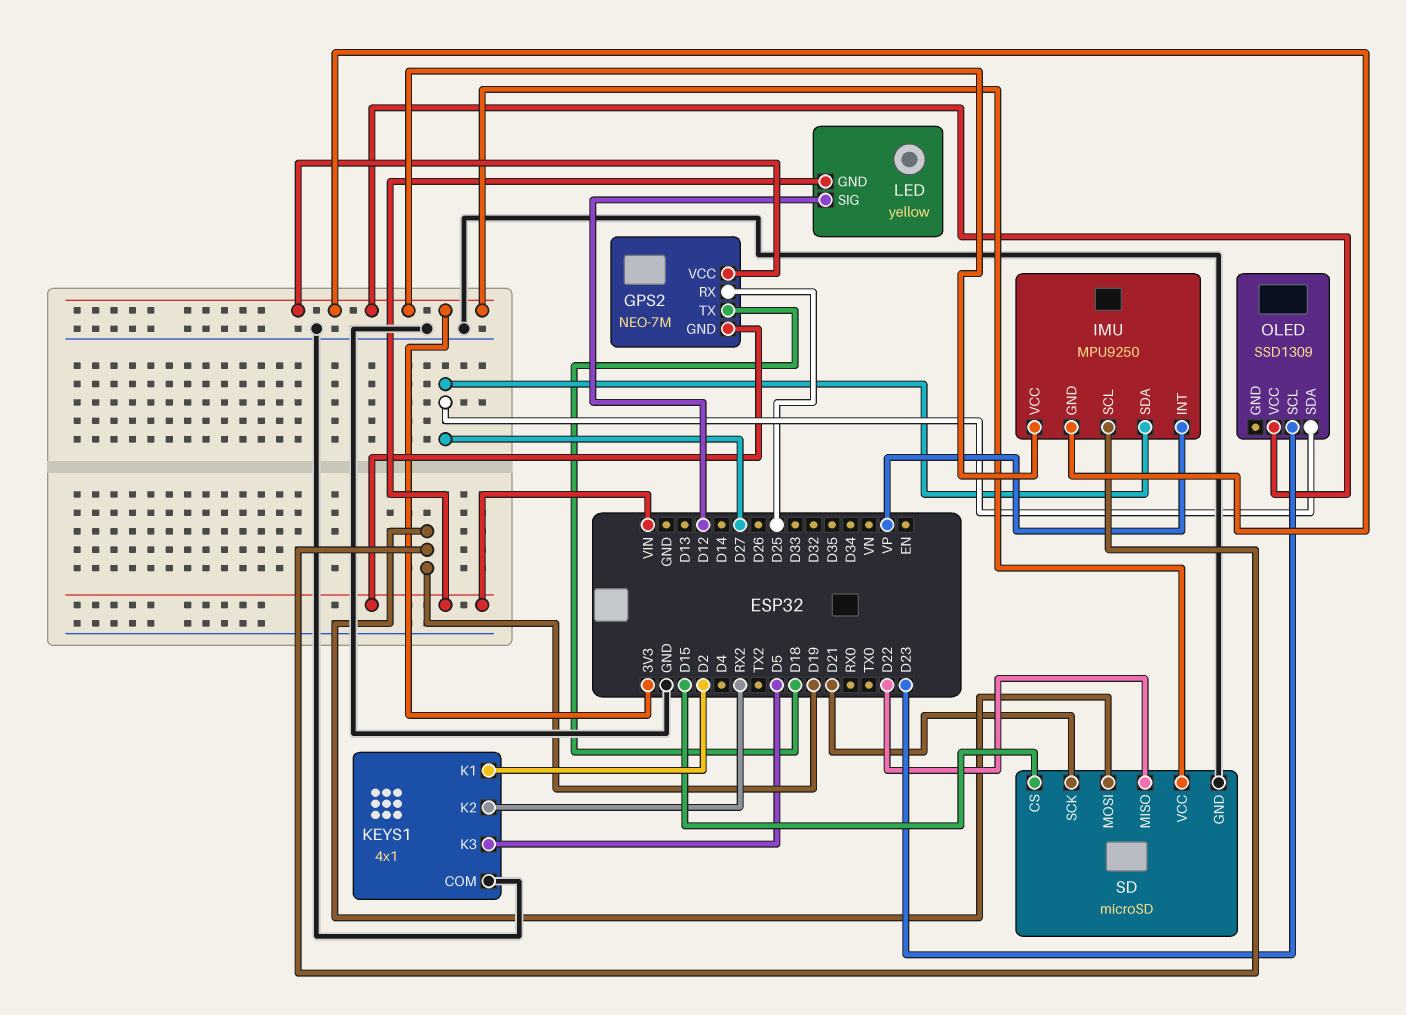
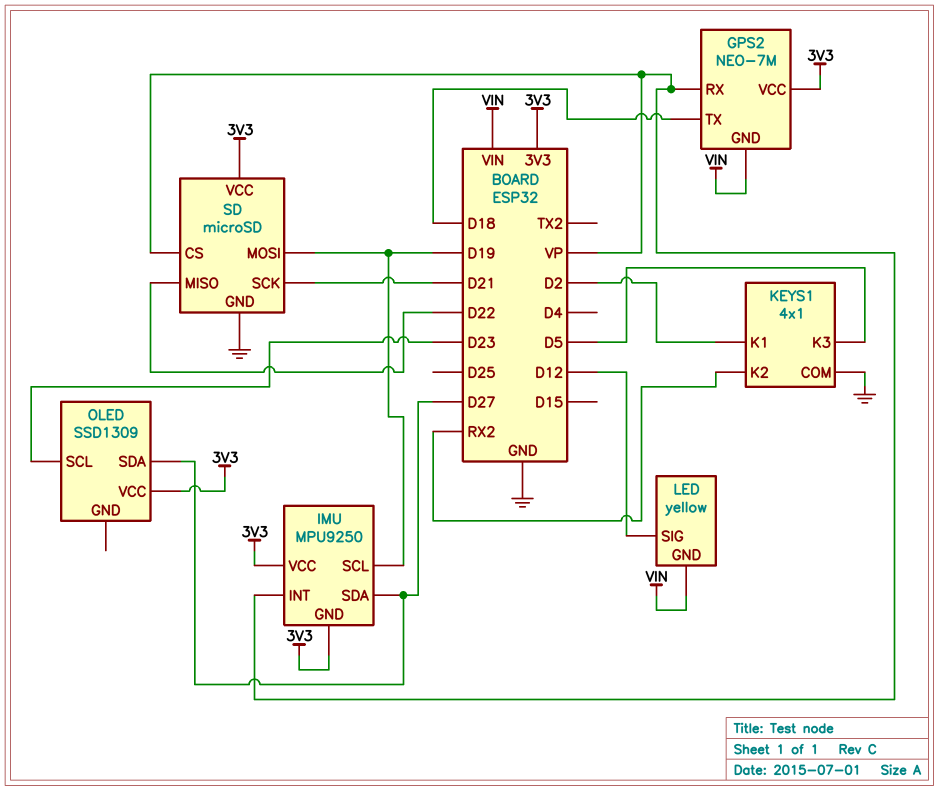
GPS2 pin RX: D25 -> VP
SD pin CS: D15 -> VP

